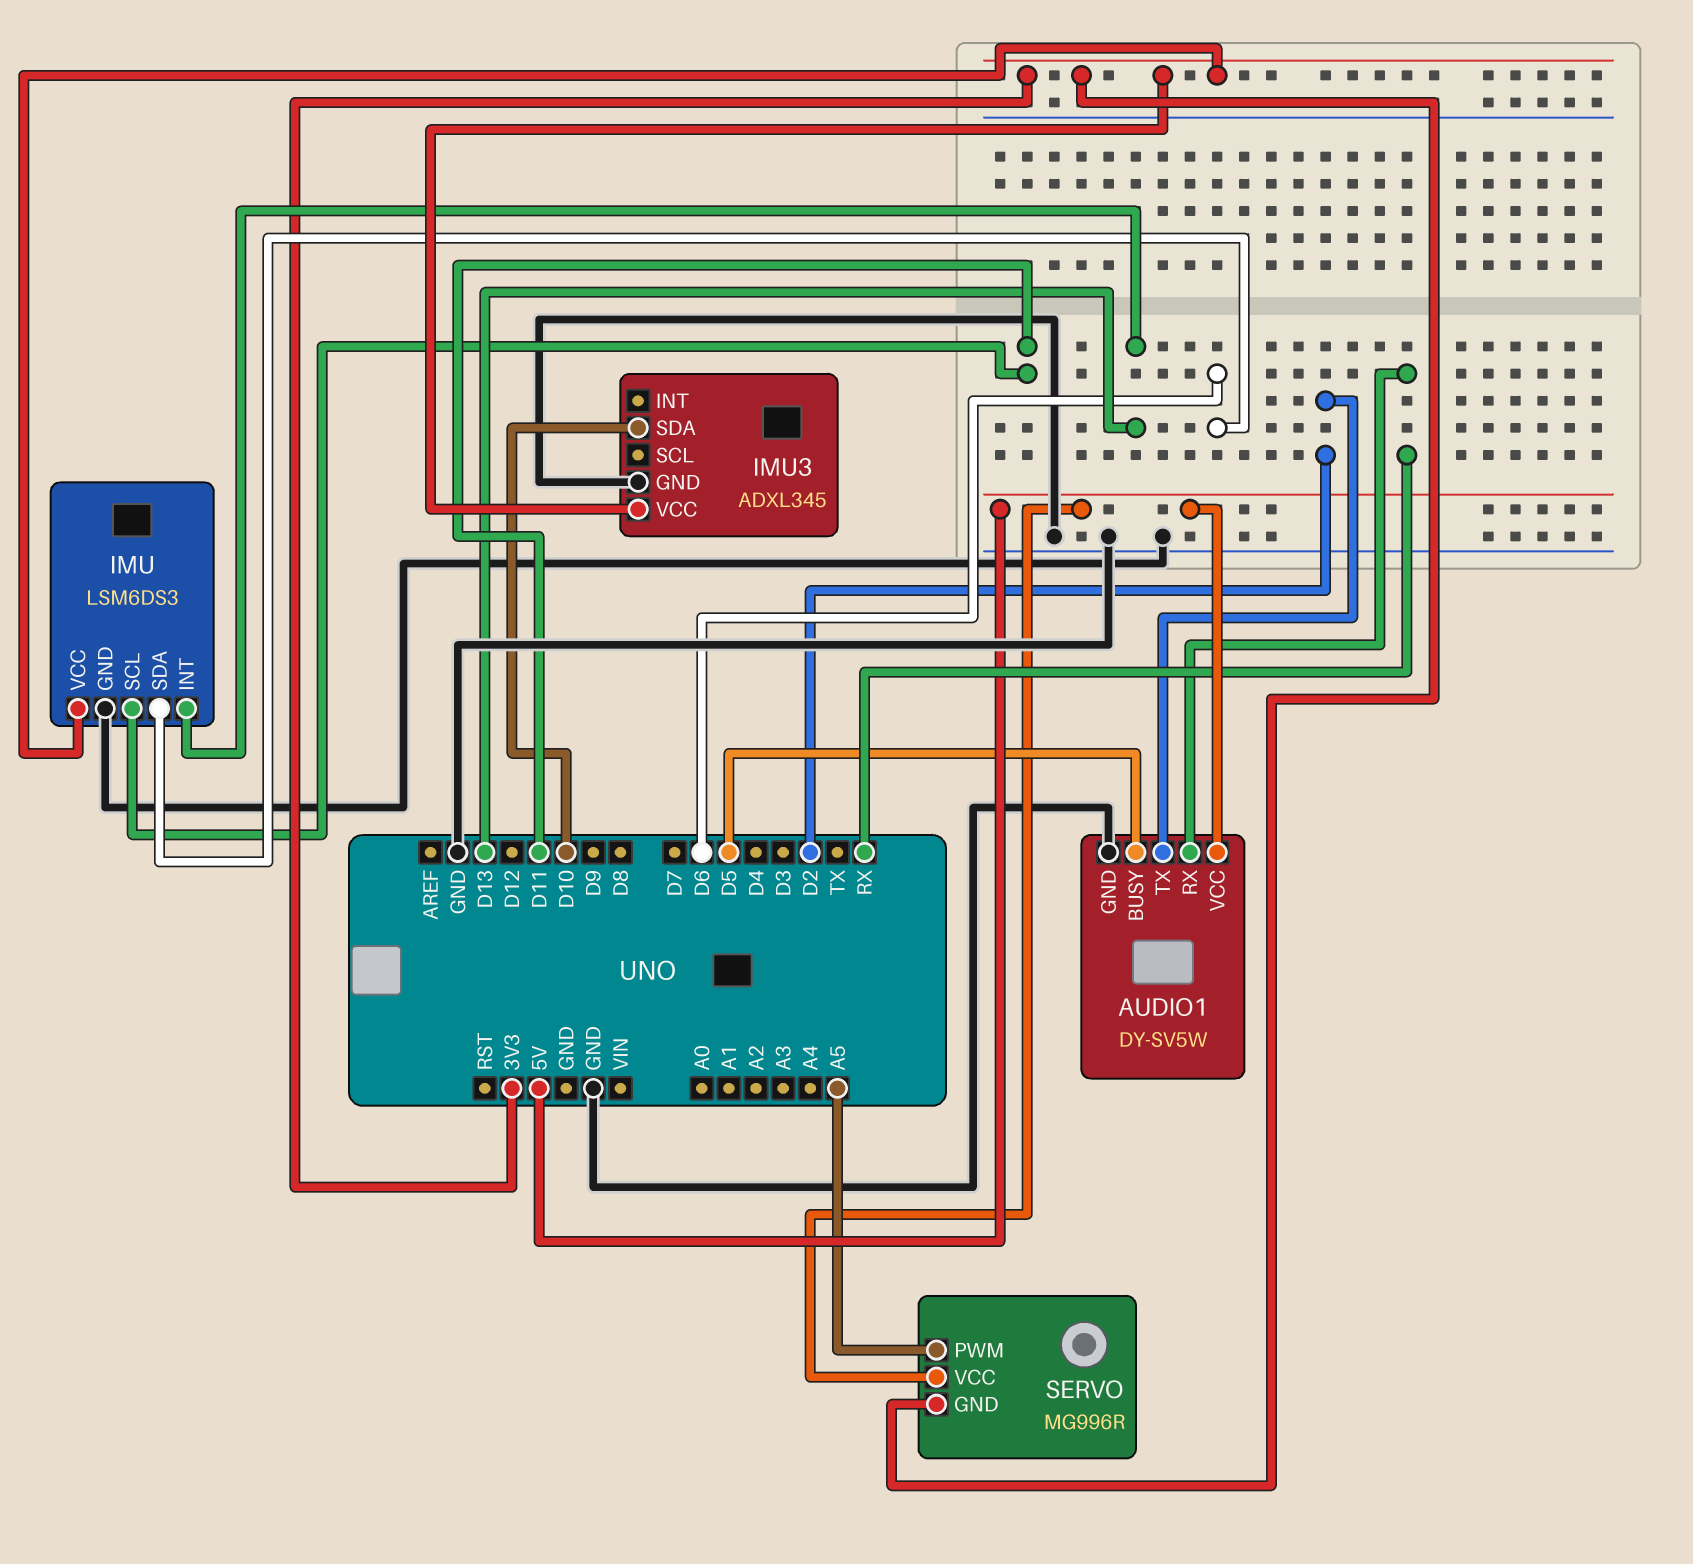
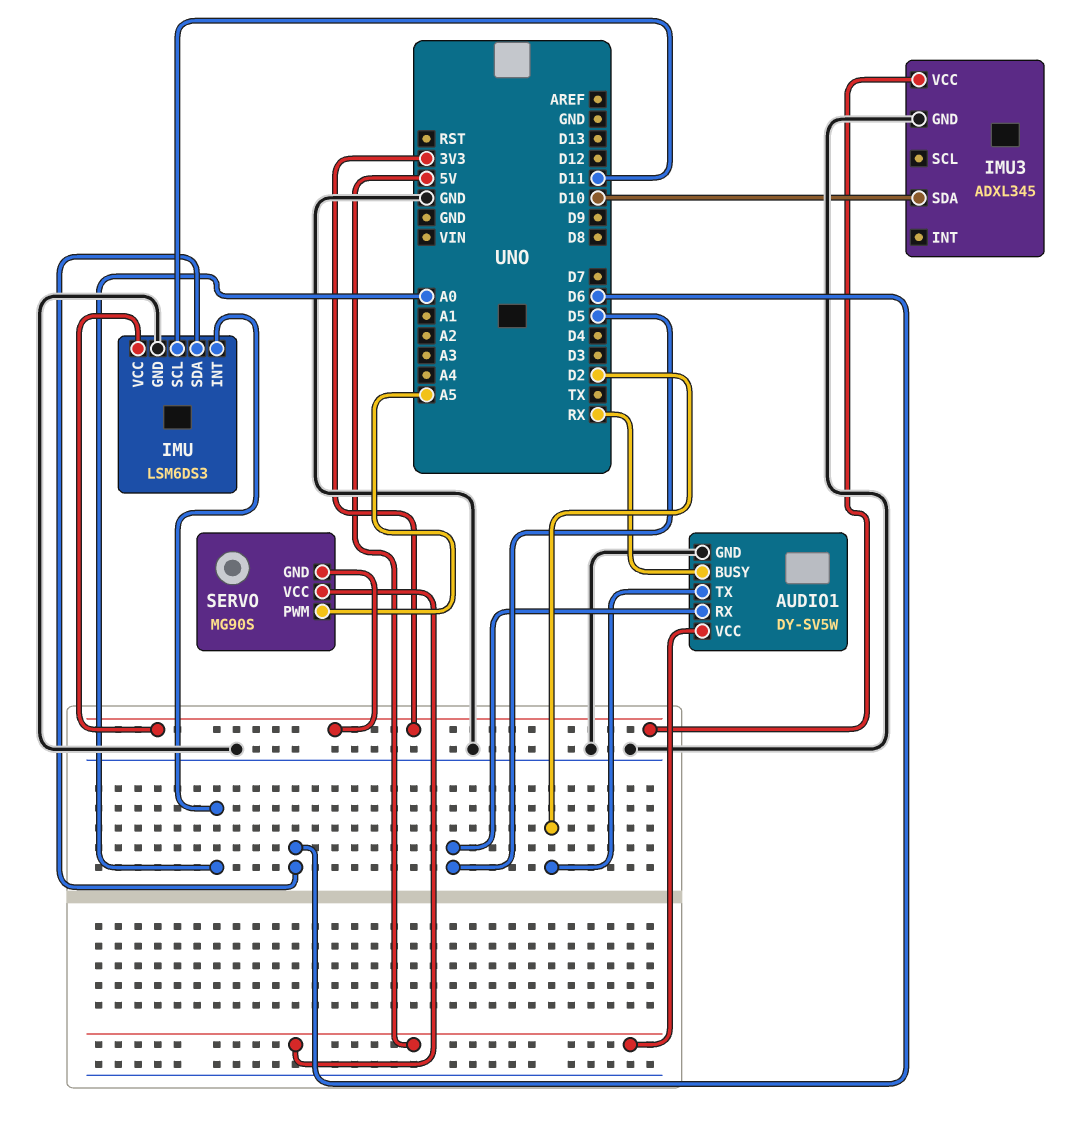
AUDIO1 pin BUSY: D5 -> RX
AUDIO1 pin RX: RX -> D5
IMU pin INT: D13 -> A0
SERVO: MG996R -> MG90S

